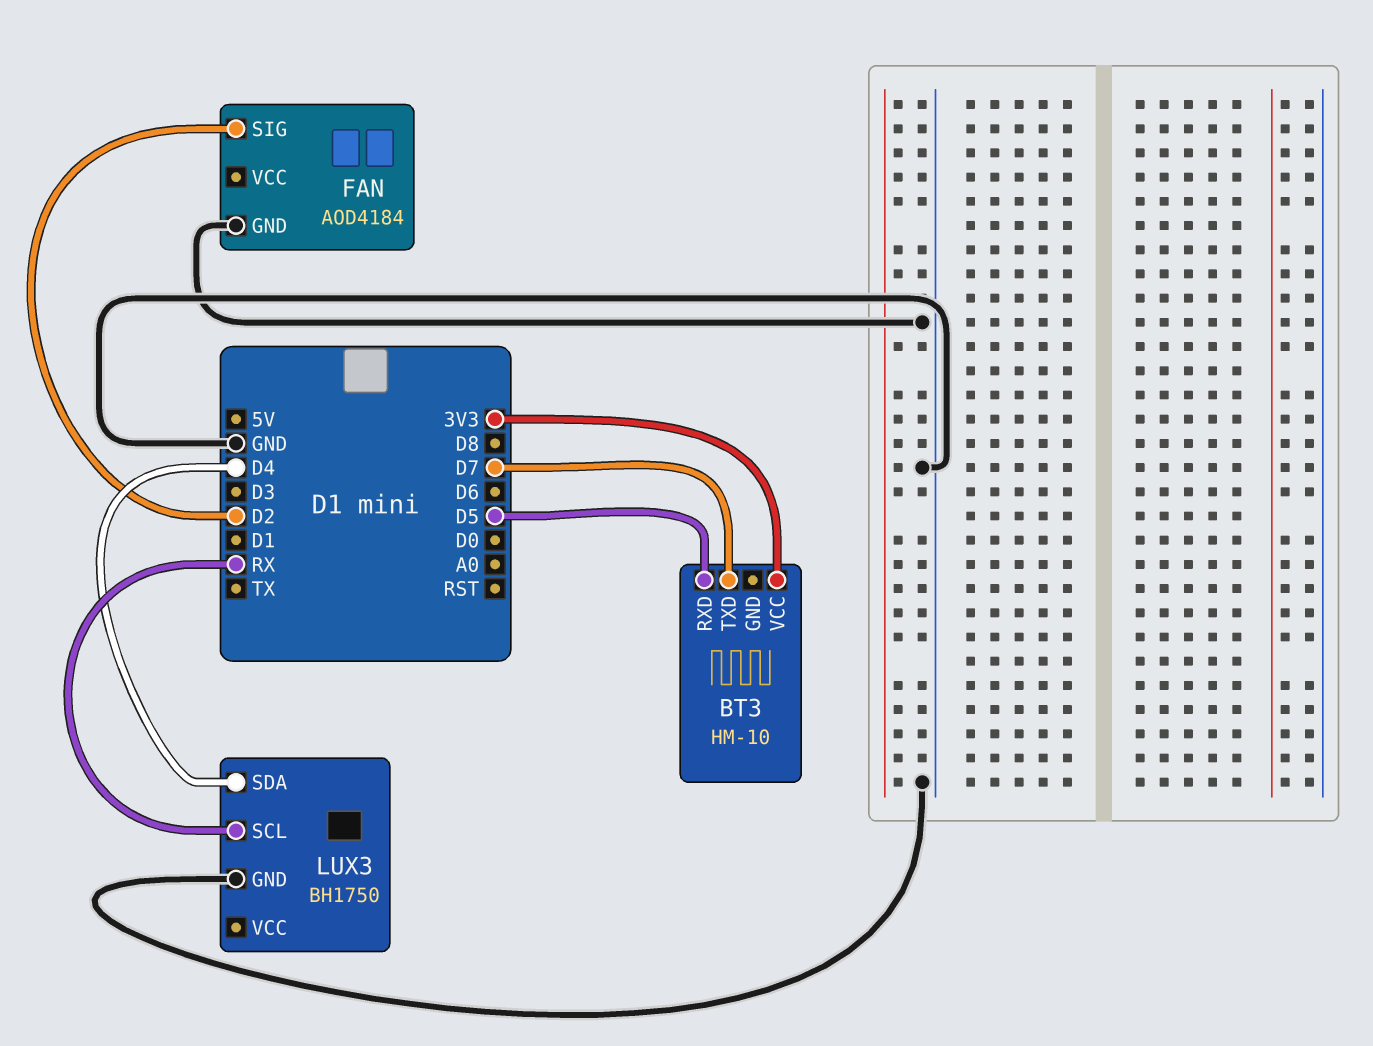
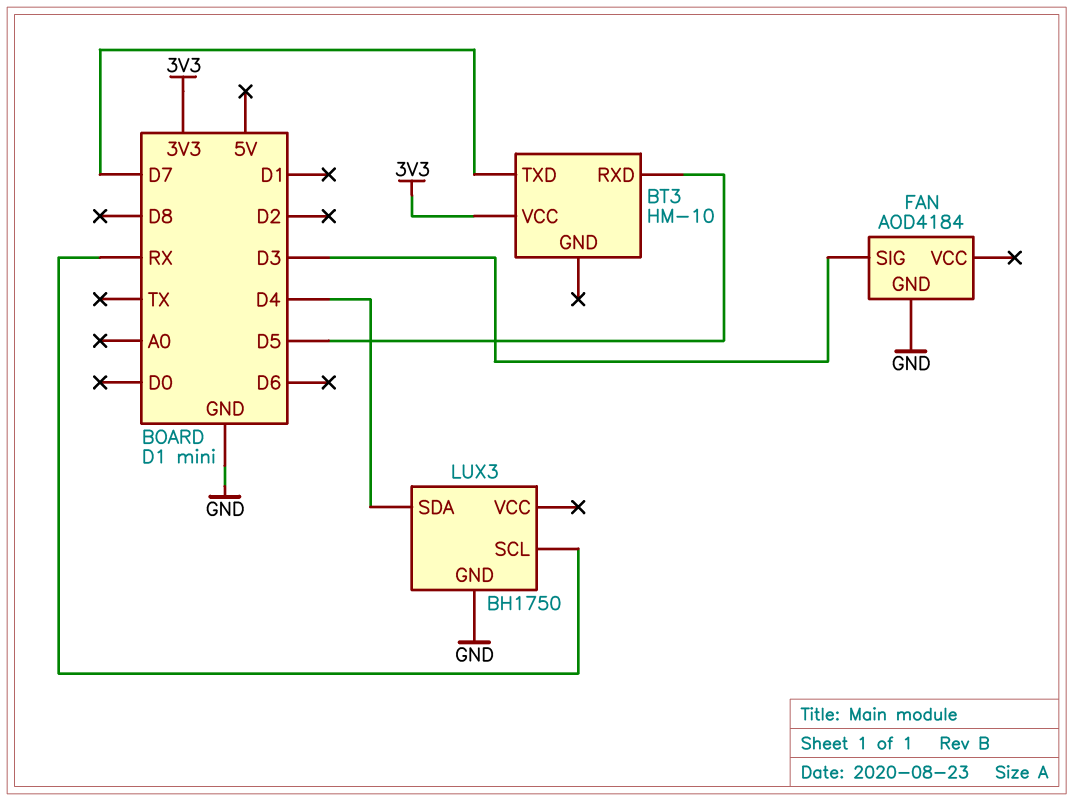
FAN pin SIG: D2 -> D3

